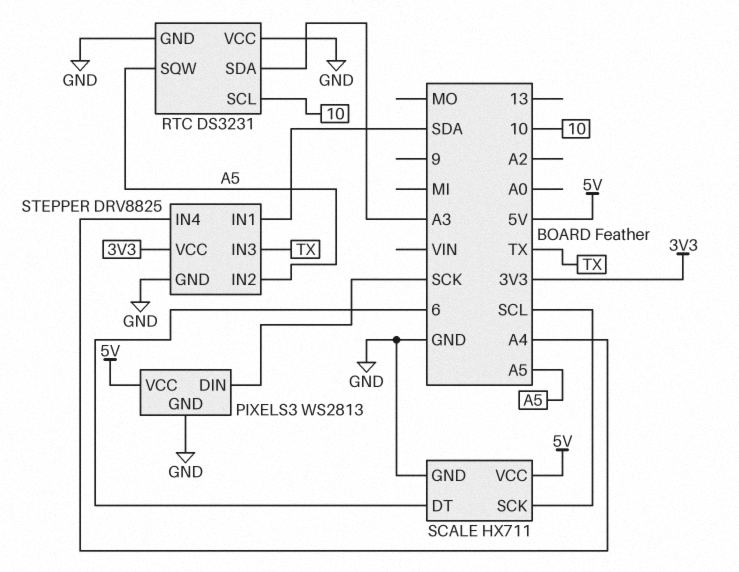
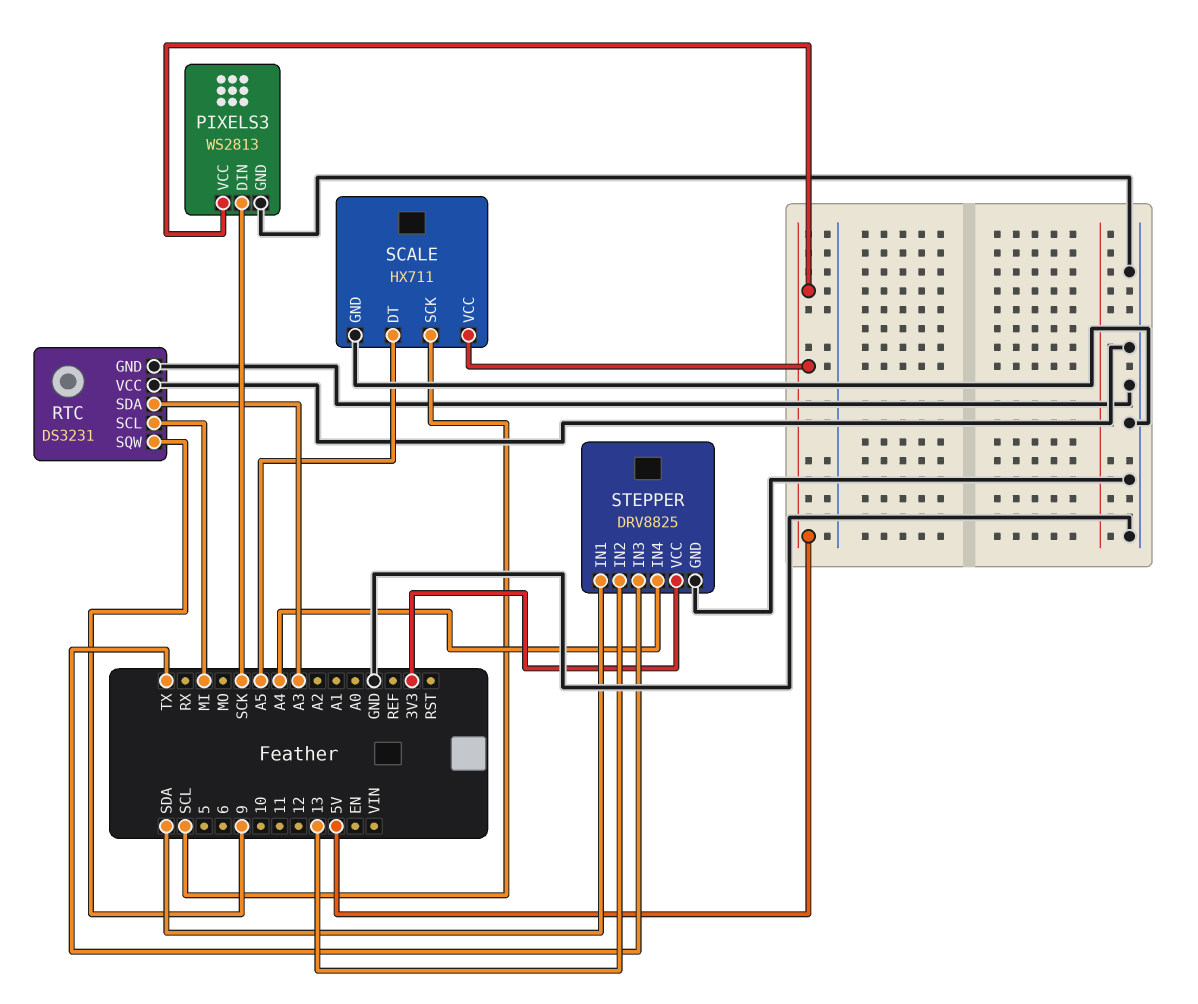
RTC pin SCL: 10 -> MI
RTC pin SQW: A5 -> 9
SCALE pin DT: 6 -> A5
STEPPER pin IN2: A5 -> 13

